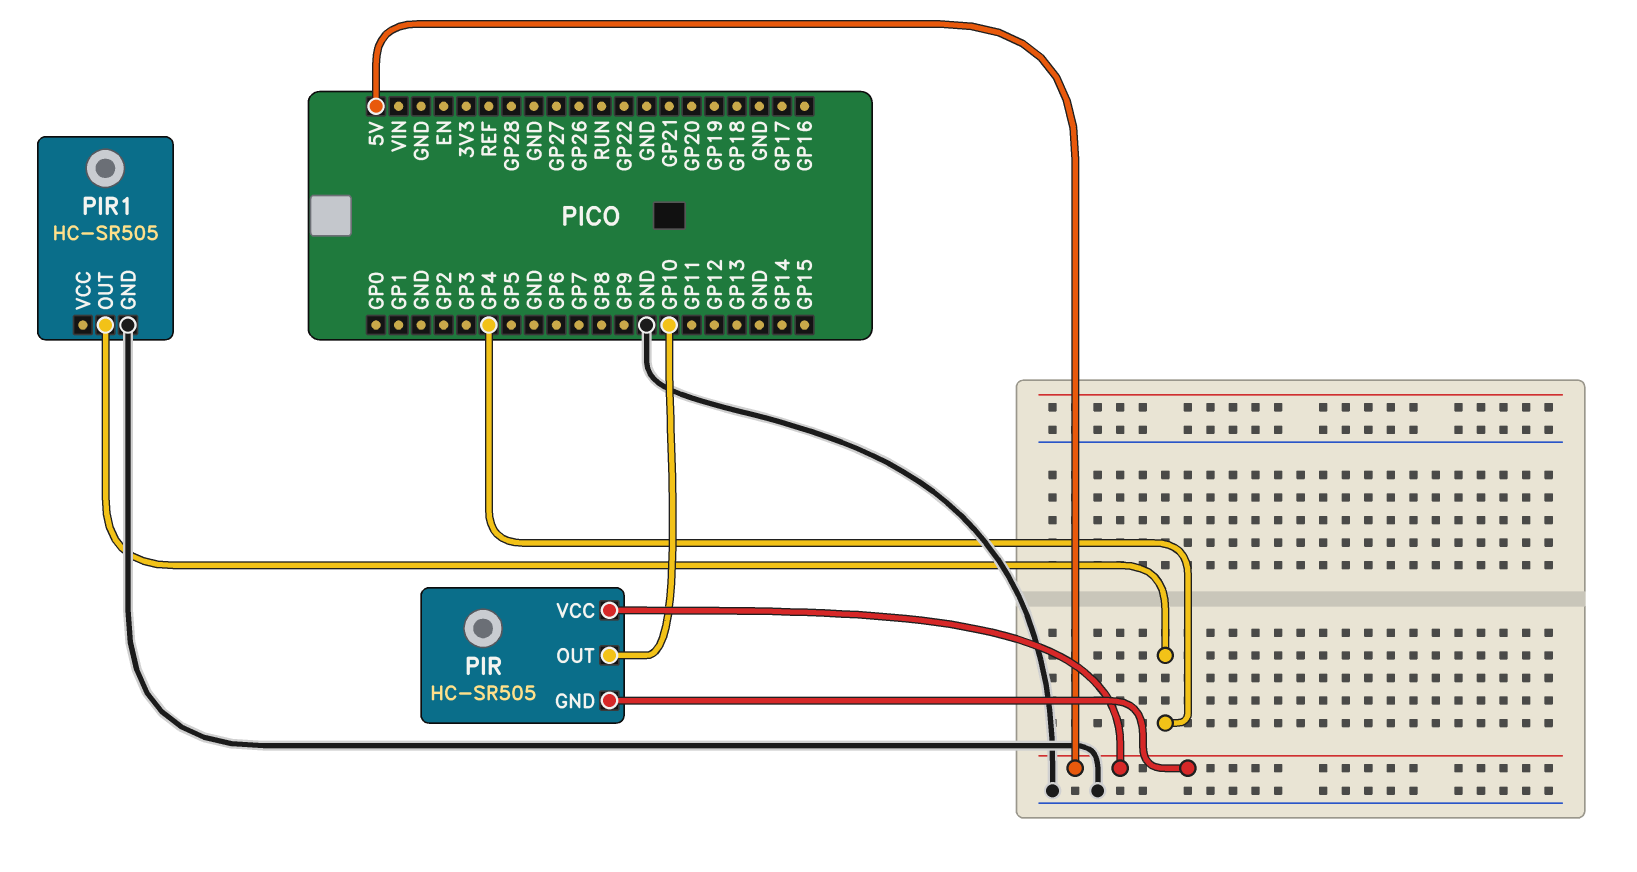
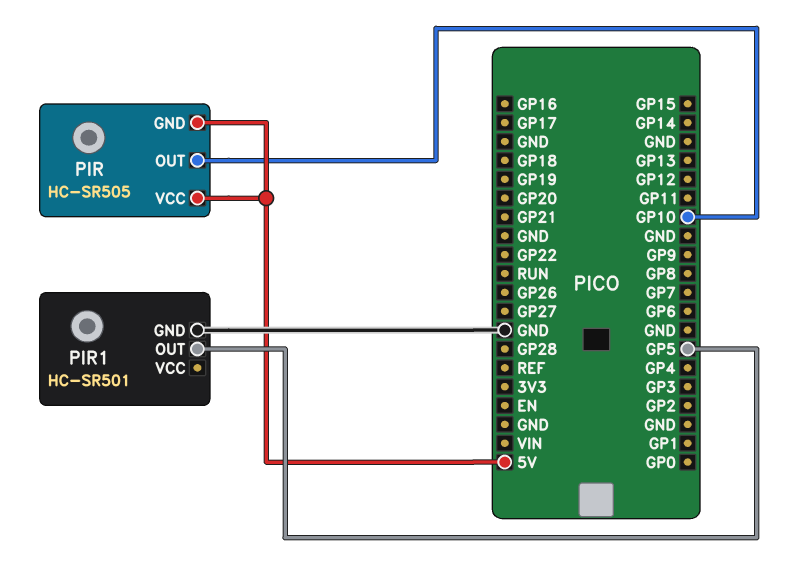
PIR1: HC-SR505 -> HC-SR501
PIR1 pin OUT: GP4 -> GP5

